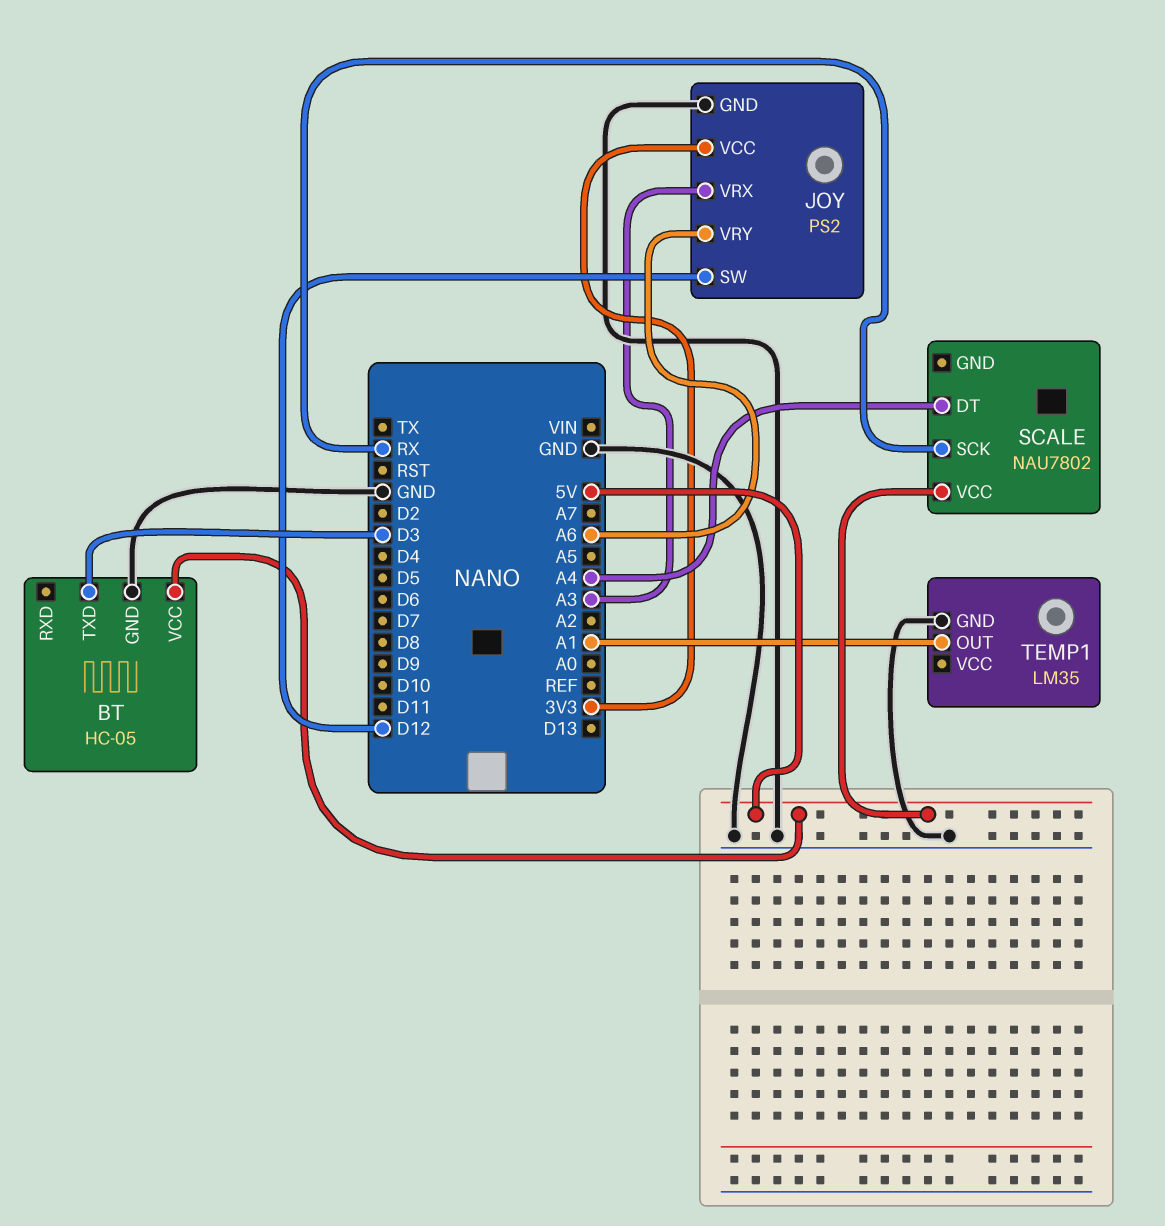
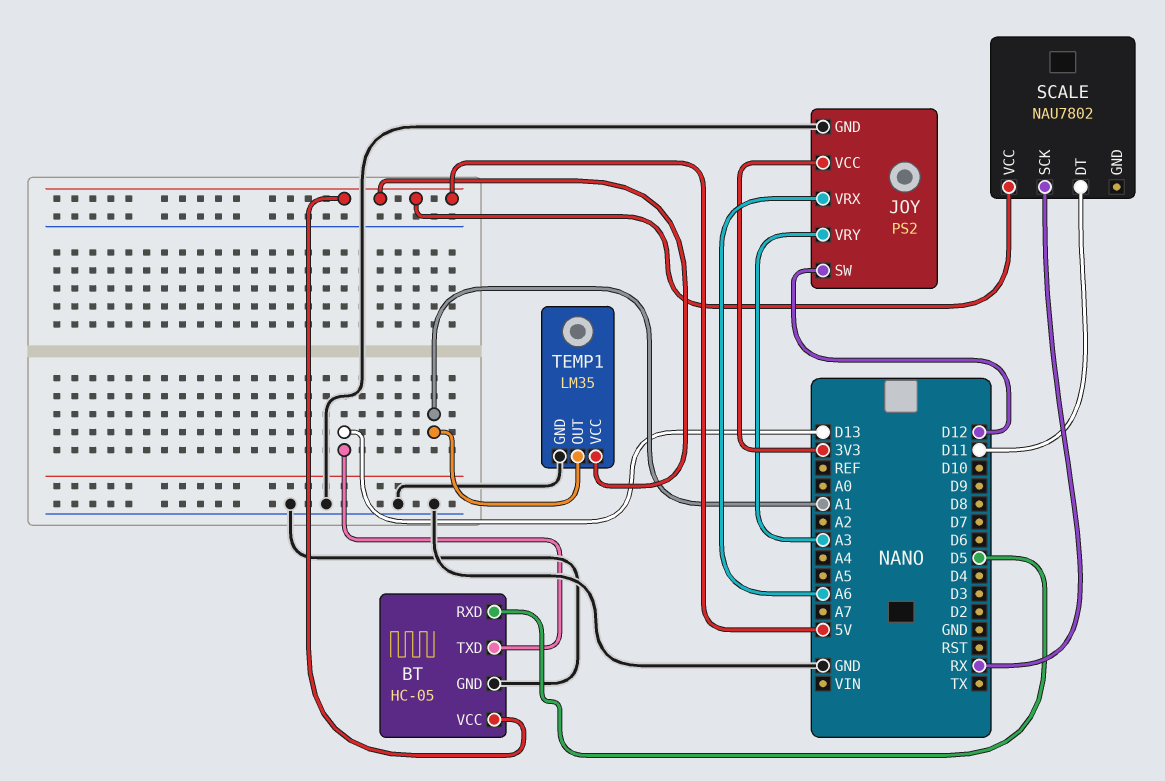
BT pin RXD: none -> D5
BT pin TXD: D3 -> D13
JOY pin VRX: A3 -> A6
JOY pin VRY: A6 -> A3
SCALE pin DT: A4 -> D11
TEMP1 pin VCC: none -> 5V

